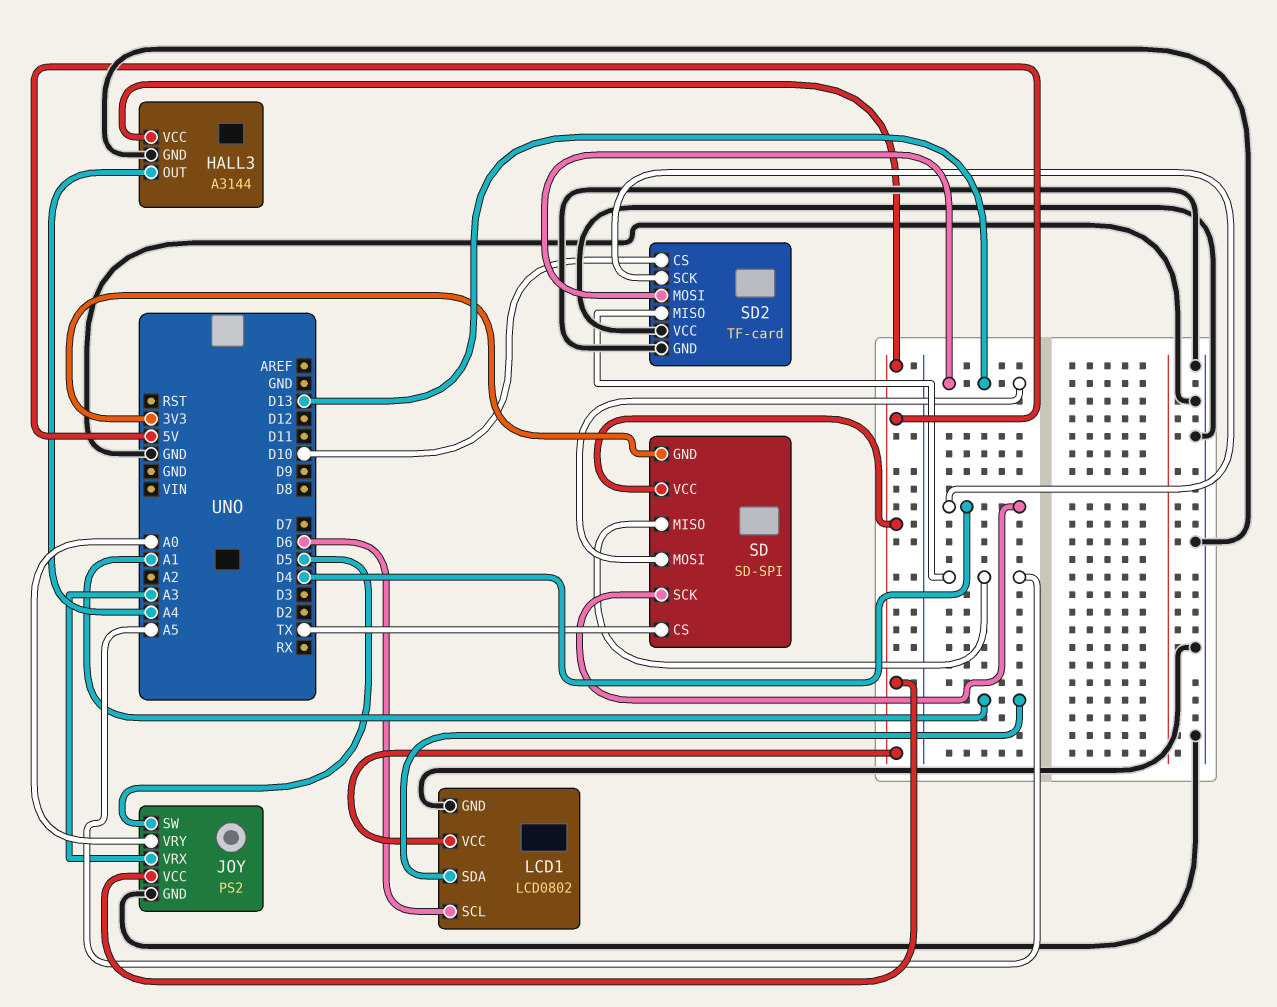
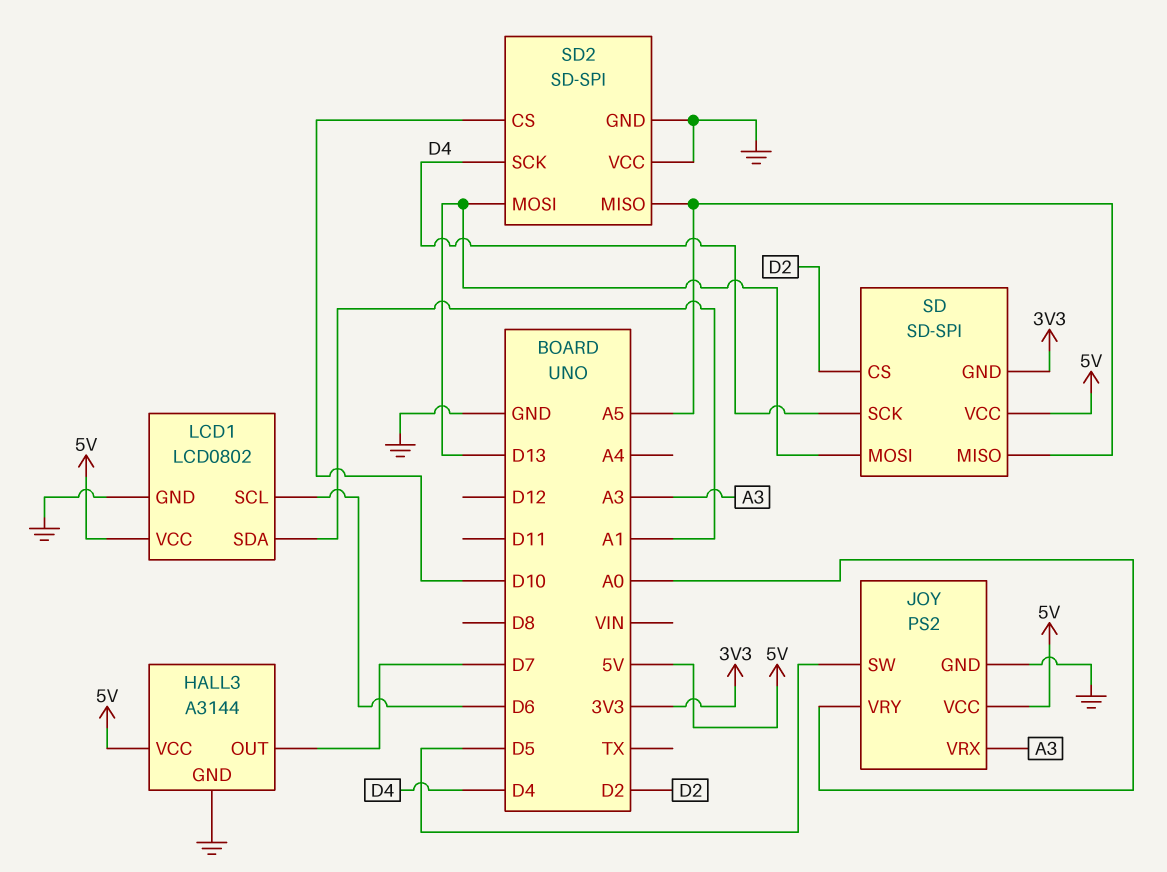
HALL3 pin OUT: A4 -> D7
SD pin CS: TX -> D2
SD2: TF-card -> SD-SPI

